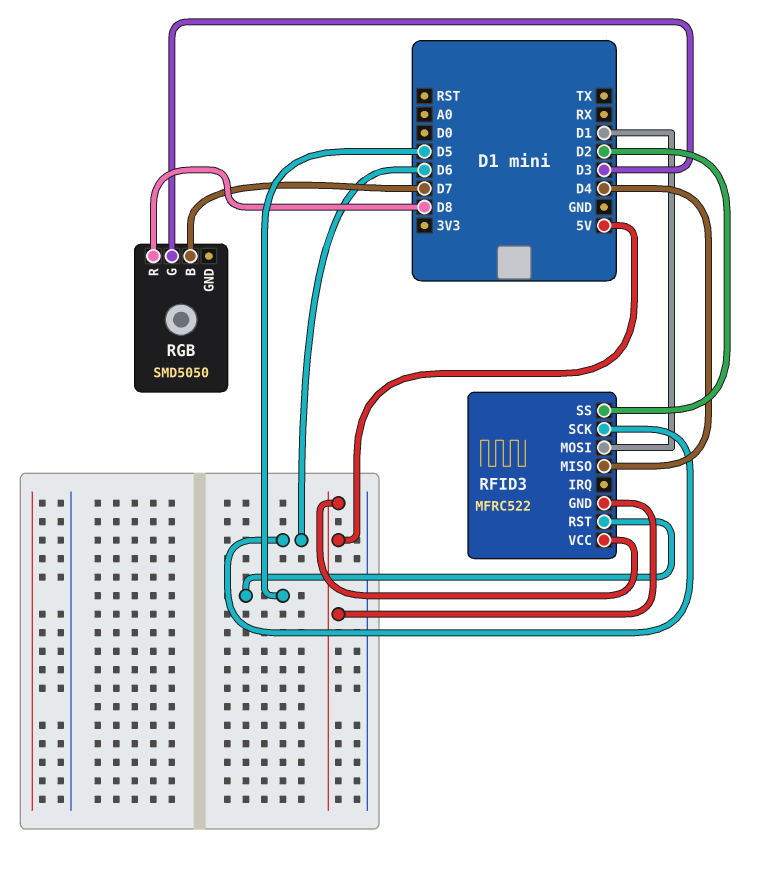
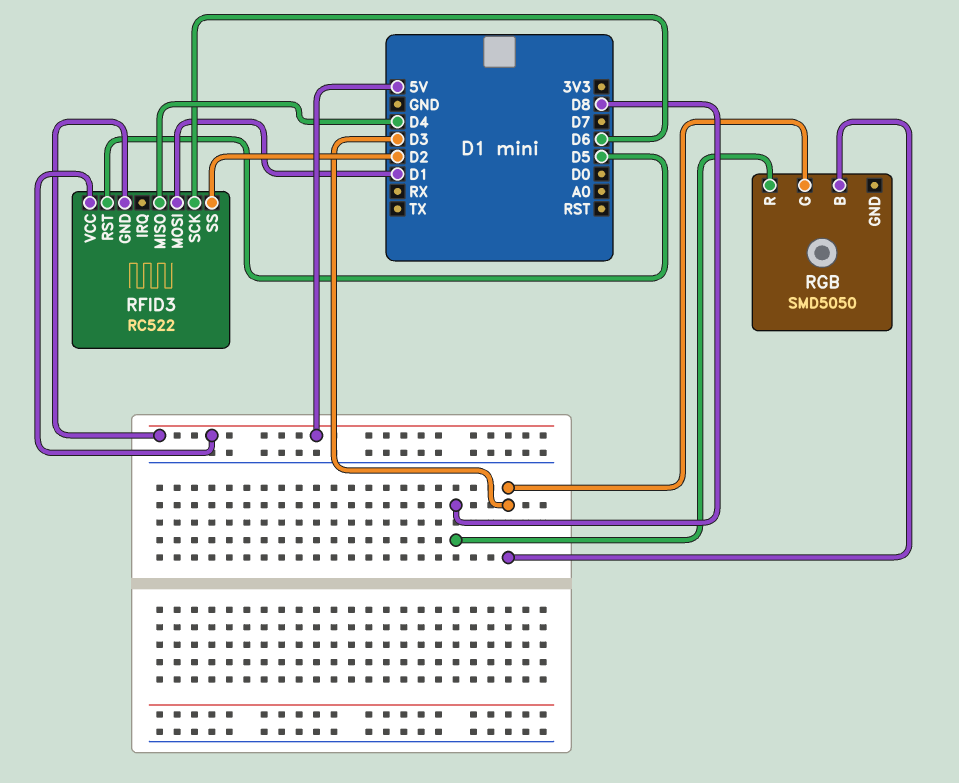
RFID3: MFRC522 -> RC522
RGB pin B: D7 -> D3

